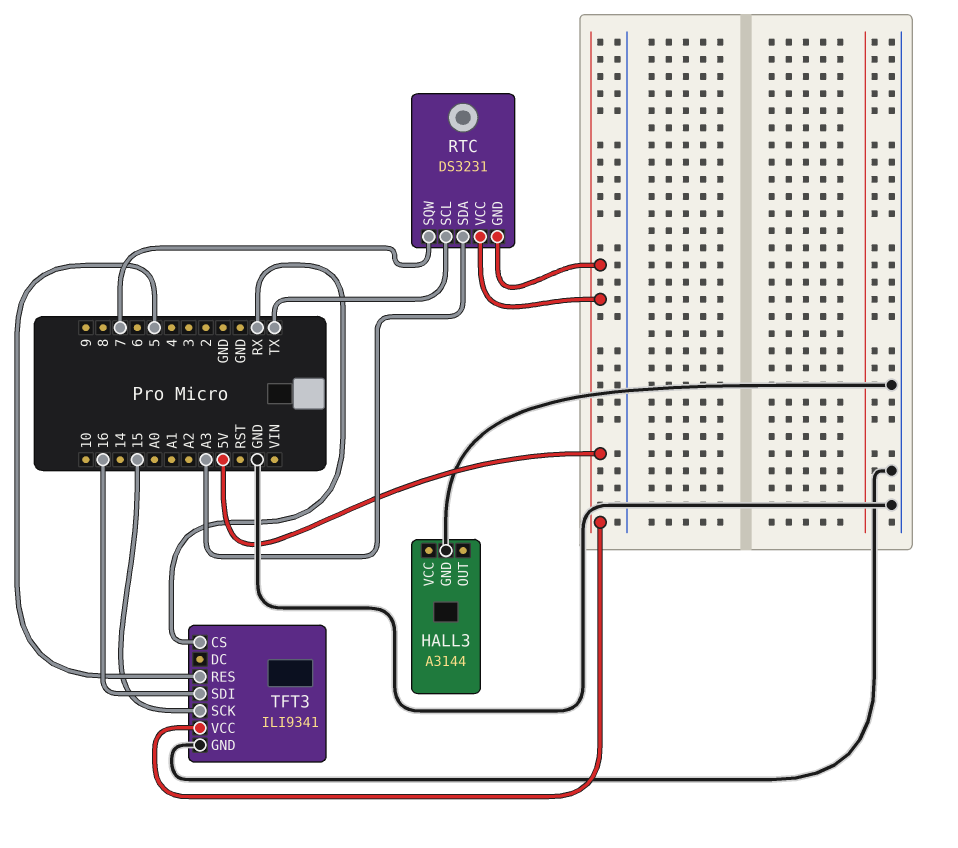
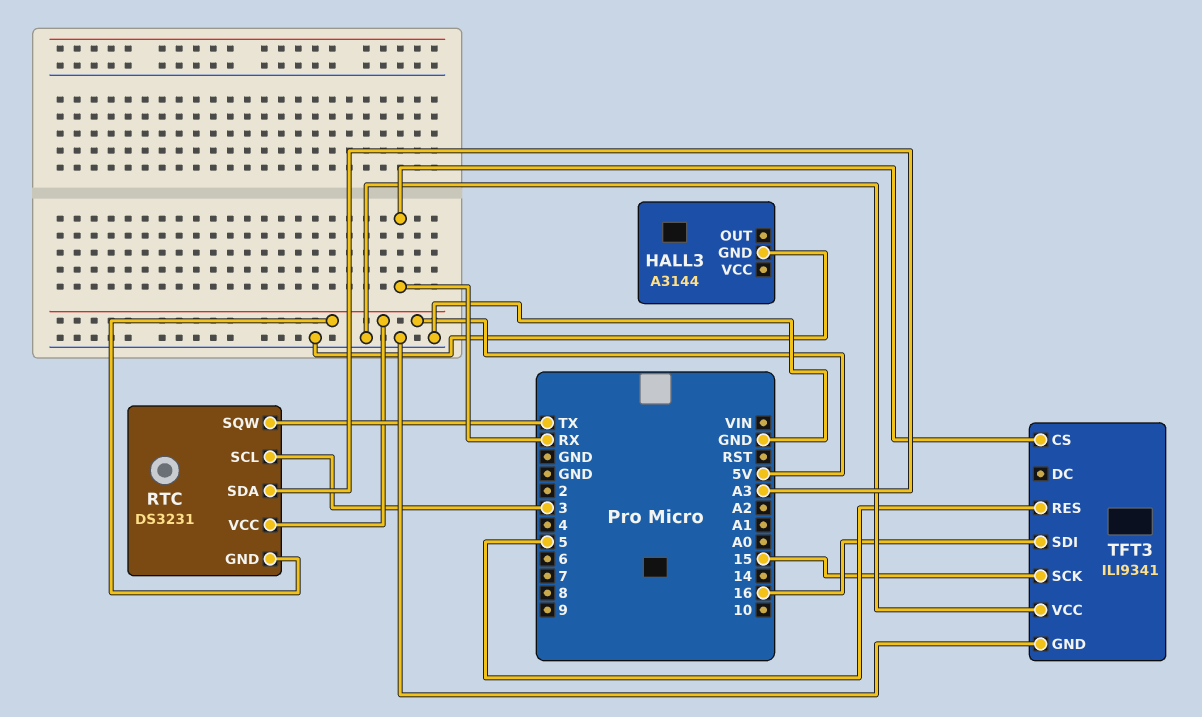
RTC pin SCL: TX -> 3
RTC pin SQW: 7 -> TX
TFT3 pin VCC: 5V -> GND

